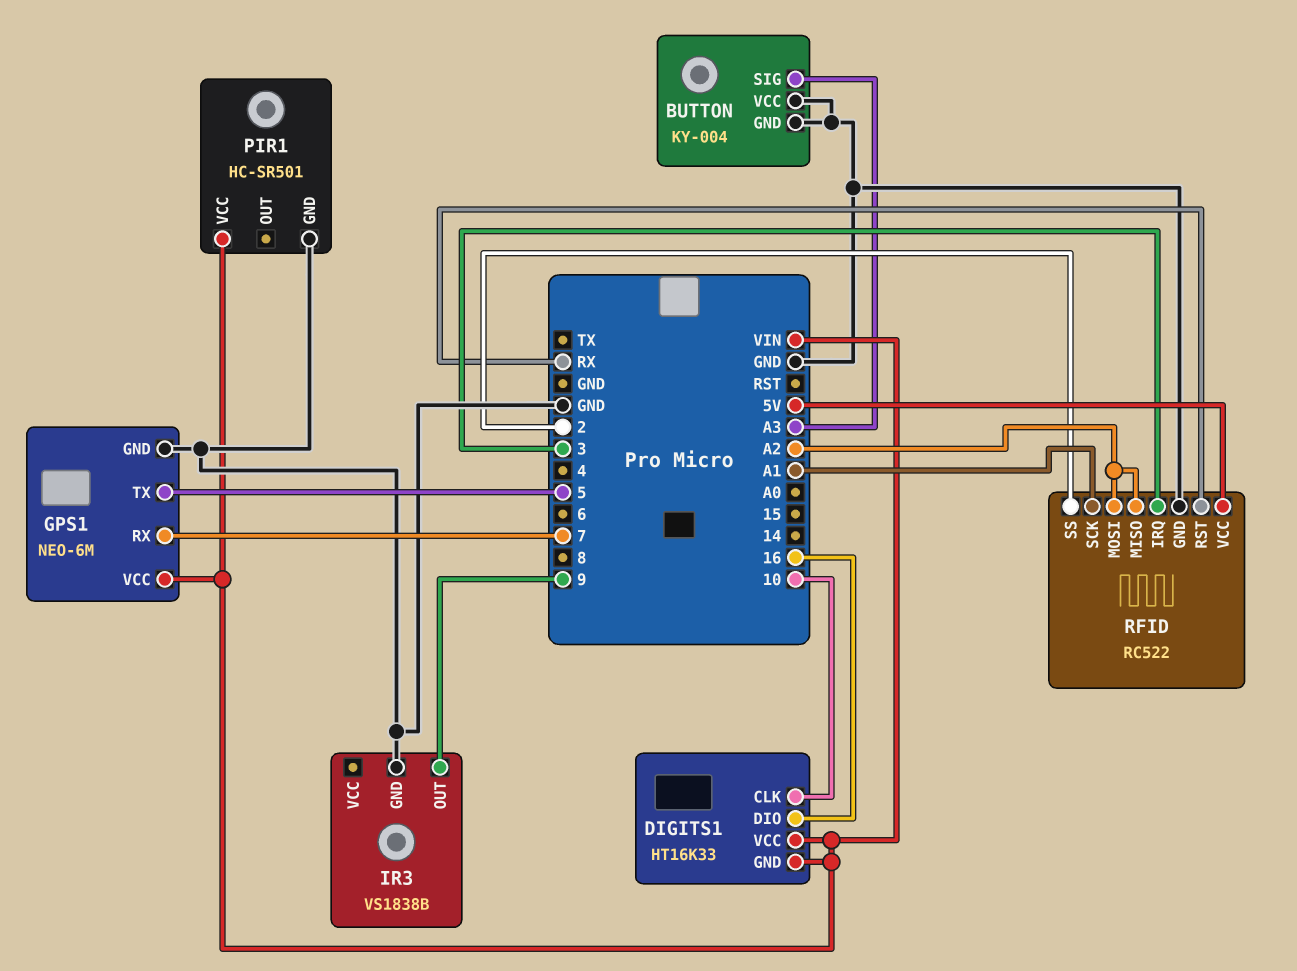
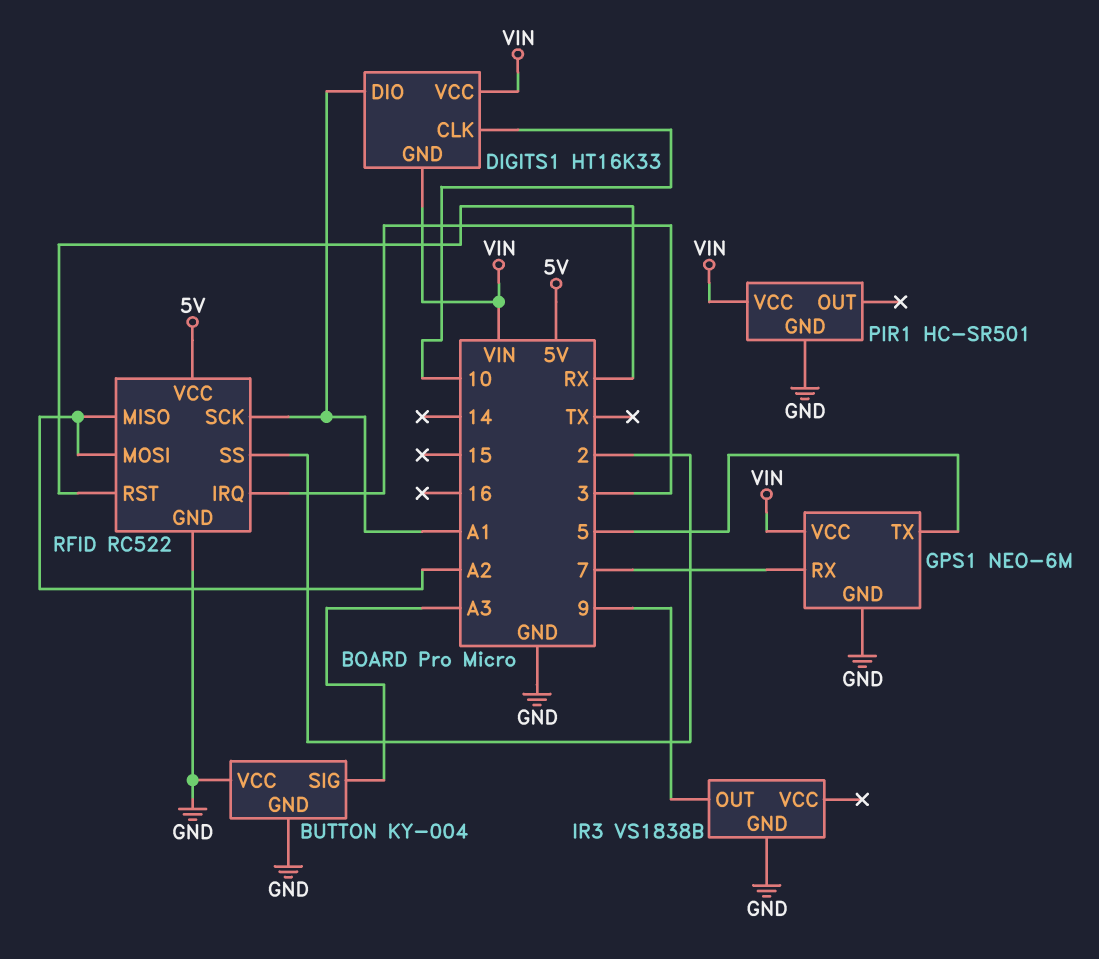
DIGITS1 pin DIO: 16 -> A1

